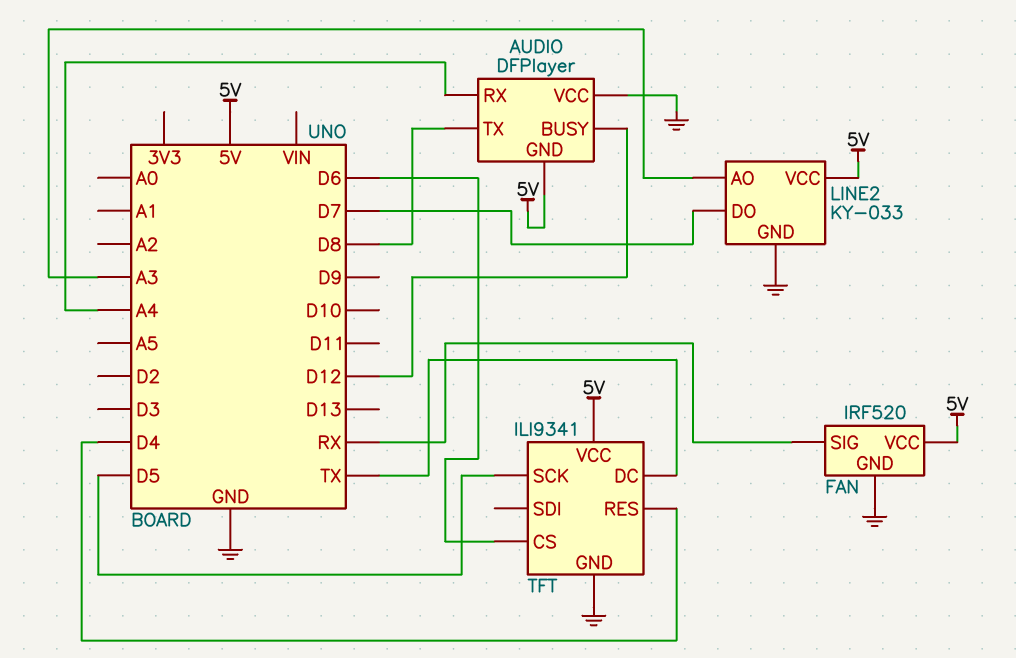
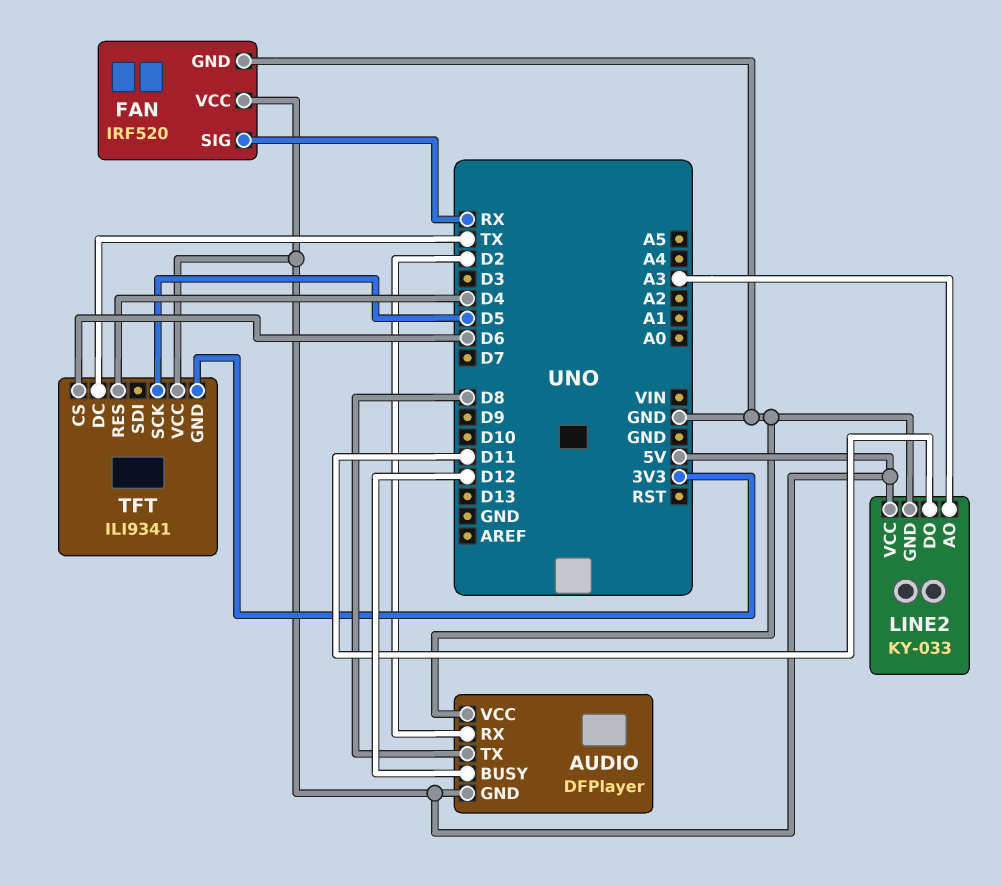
AUDIO pin RX: A4 -> D2
LINE2 pin DO: D7 -> D11
TFT pin GND: GND -> 3V3

